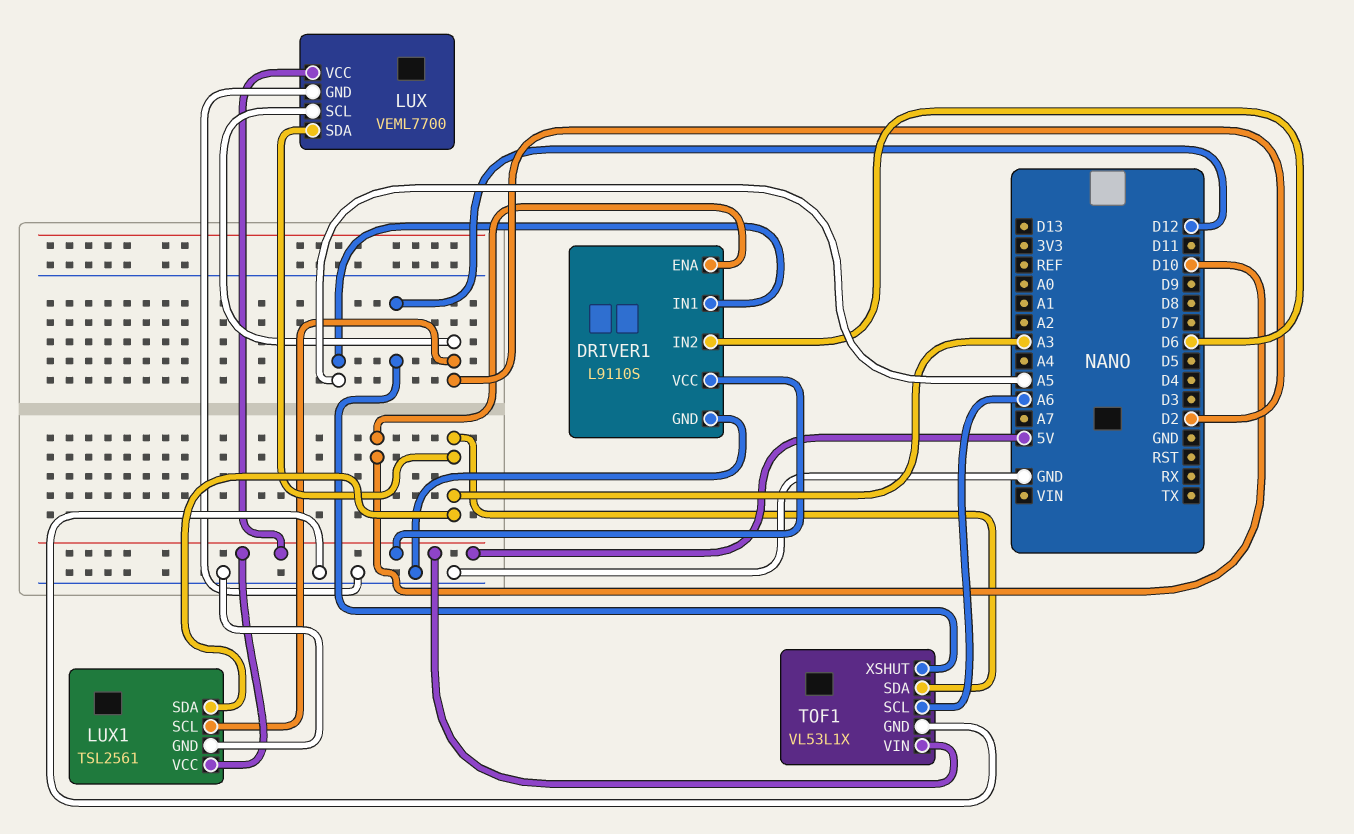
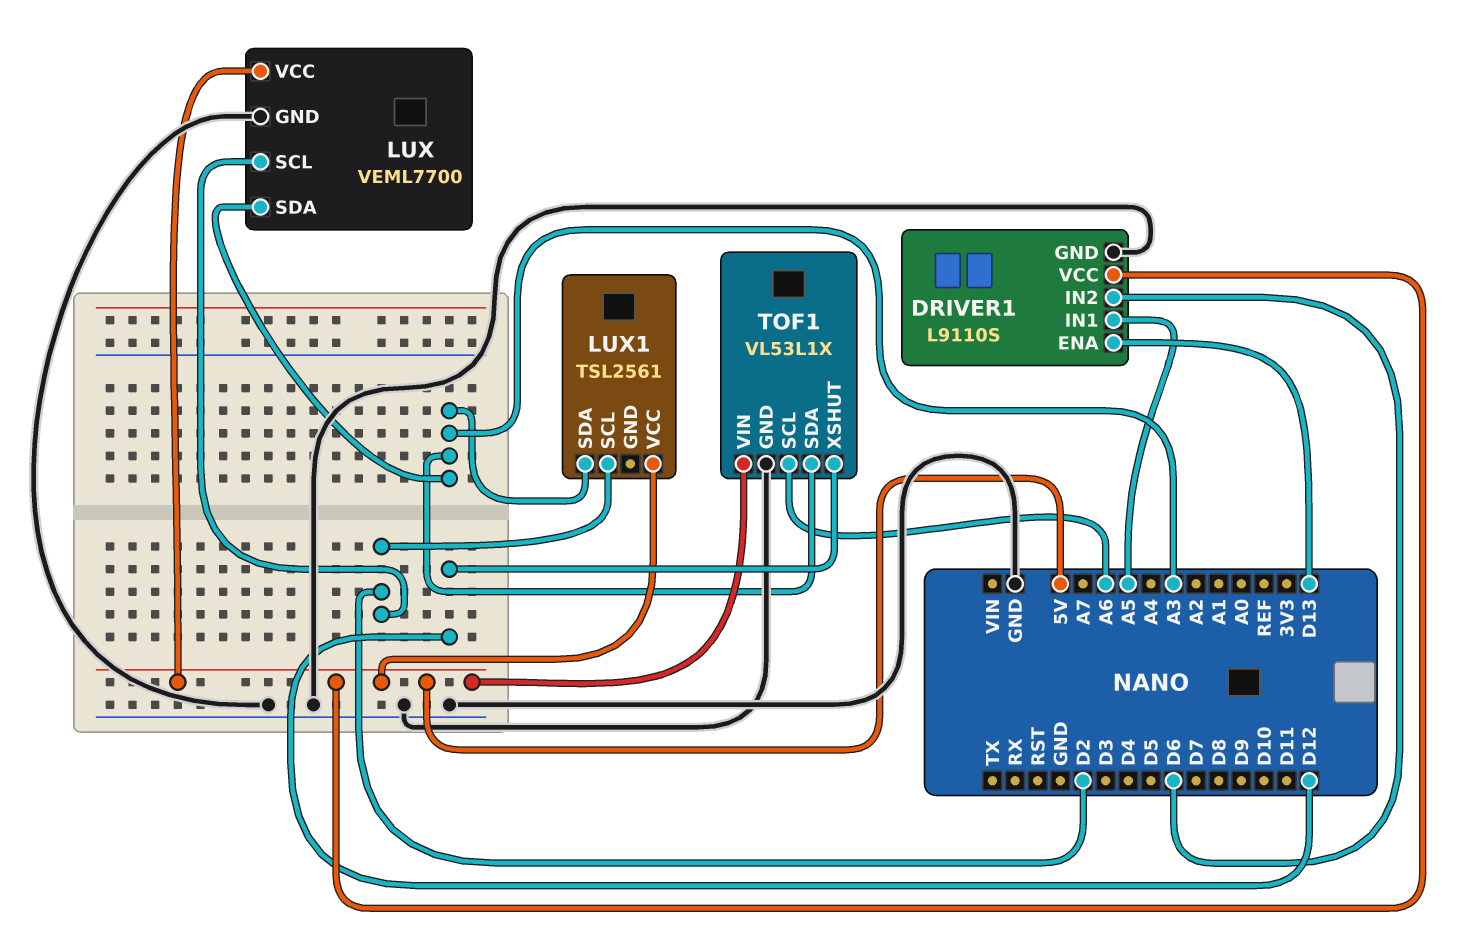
DRIVER1 pin ENA: D10 -> D13
LUX1 pin GND: GND -> none

